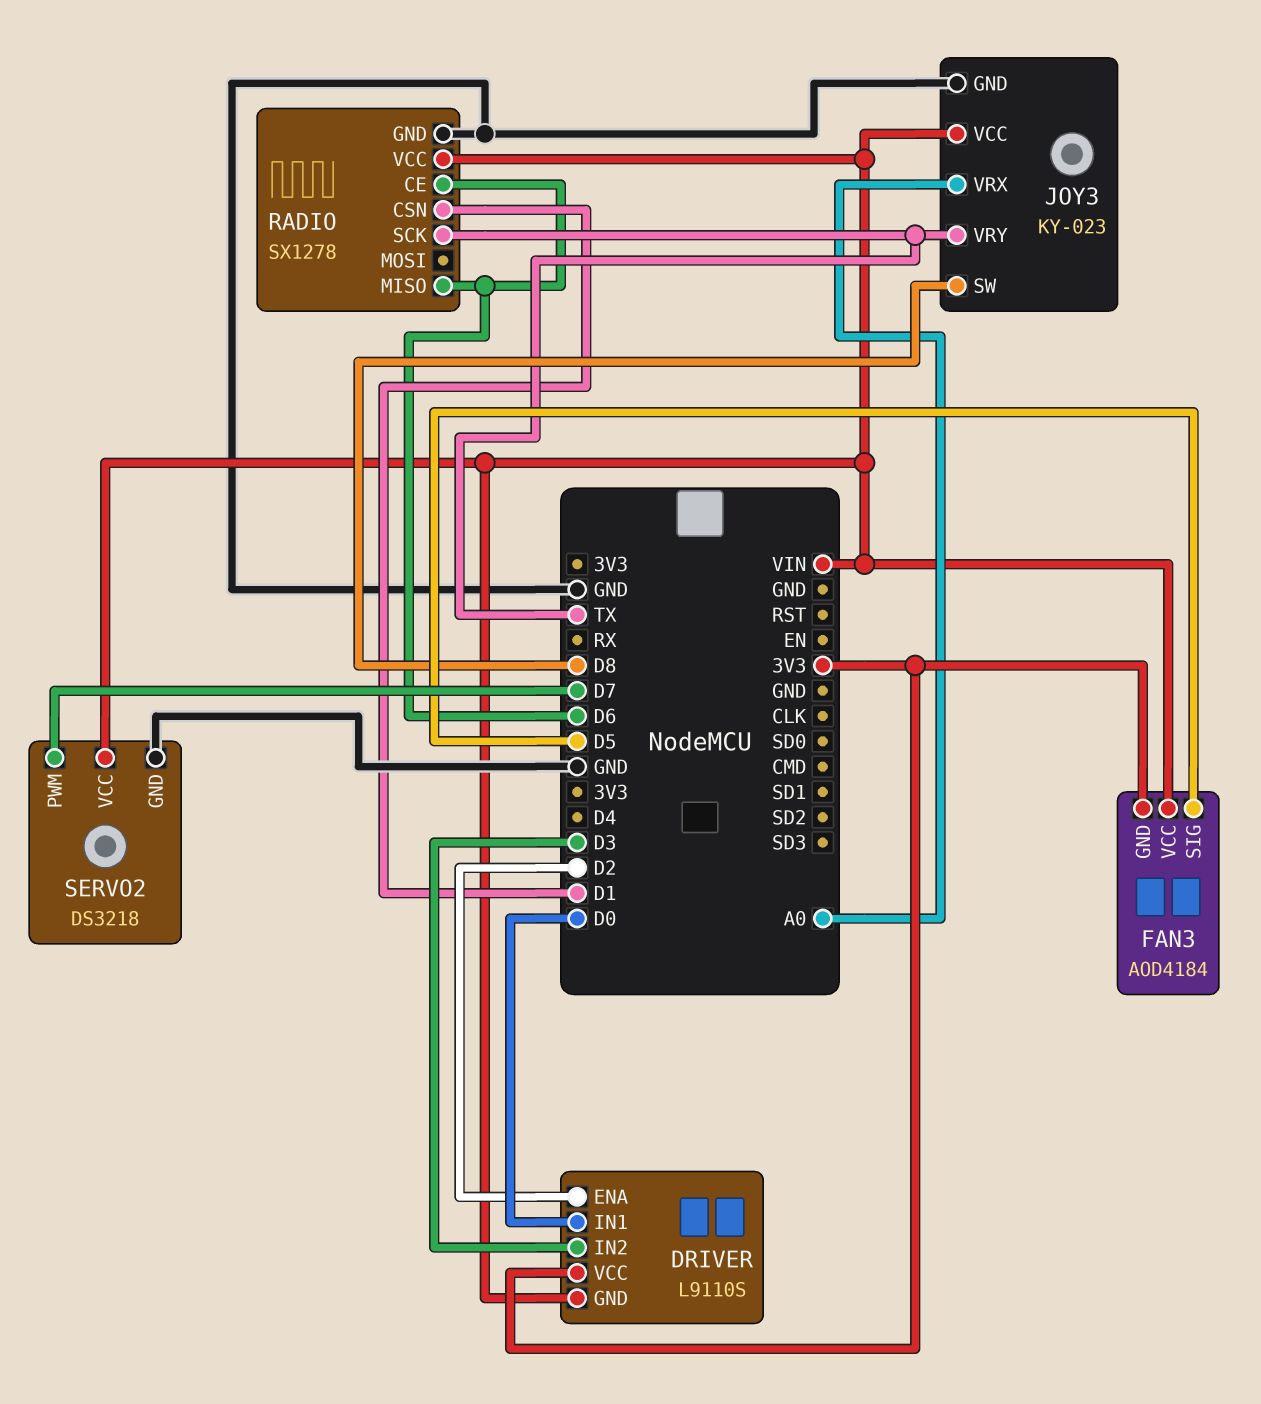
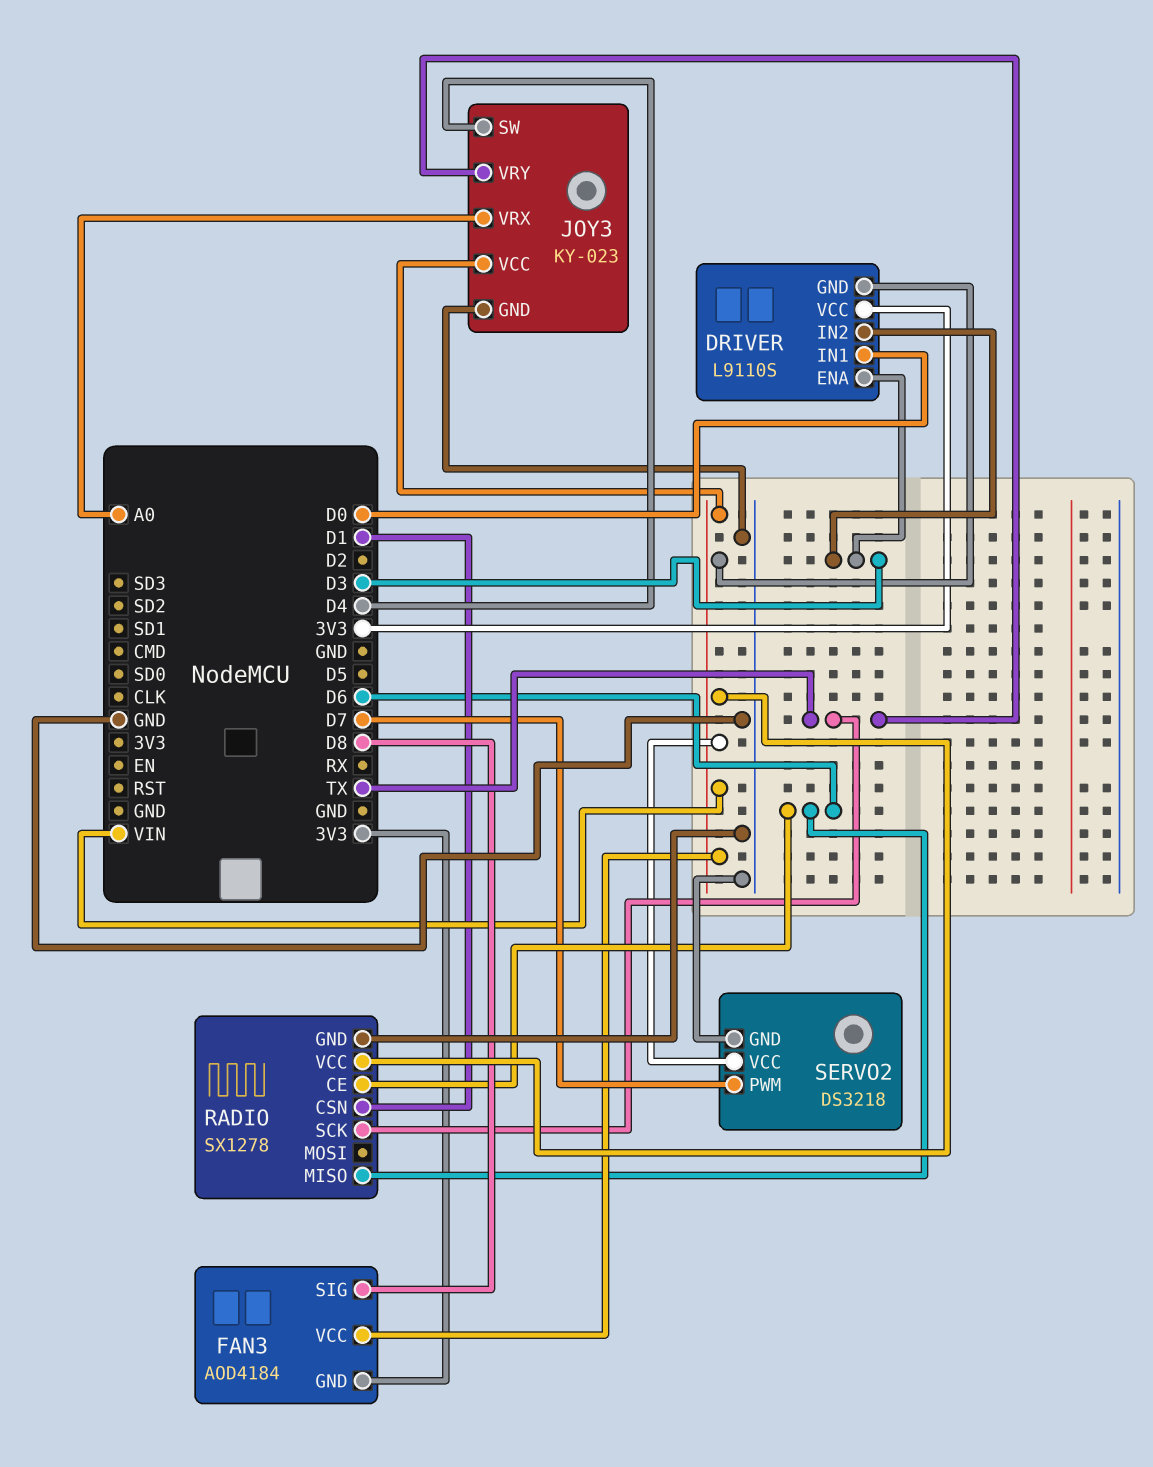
DRIVER pin ENA: D2 -> D3
FAN3 pin SIG: D5 -> D8
JOY3 pin SW: D8 -> D4

